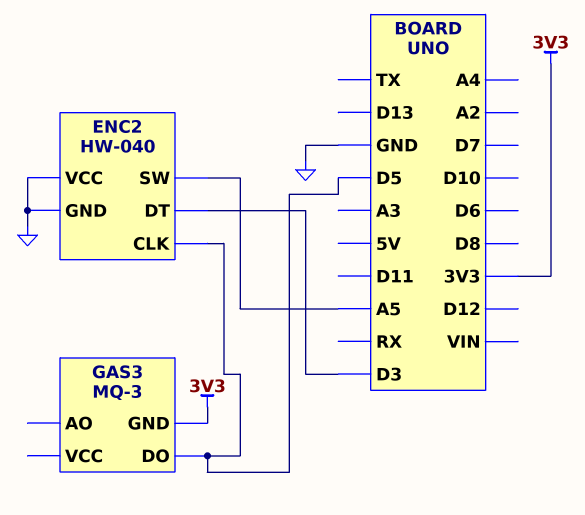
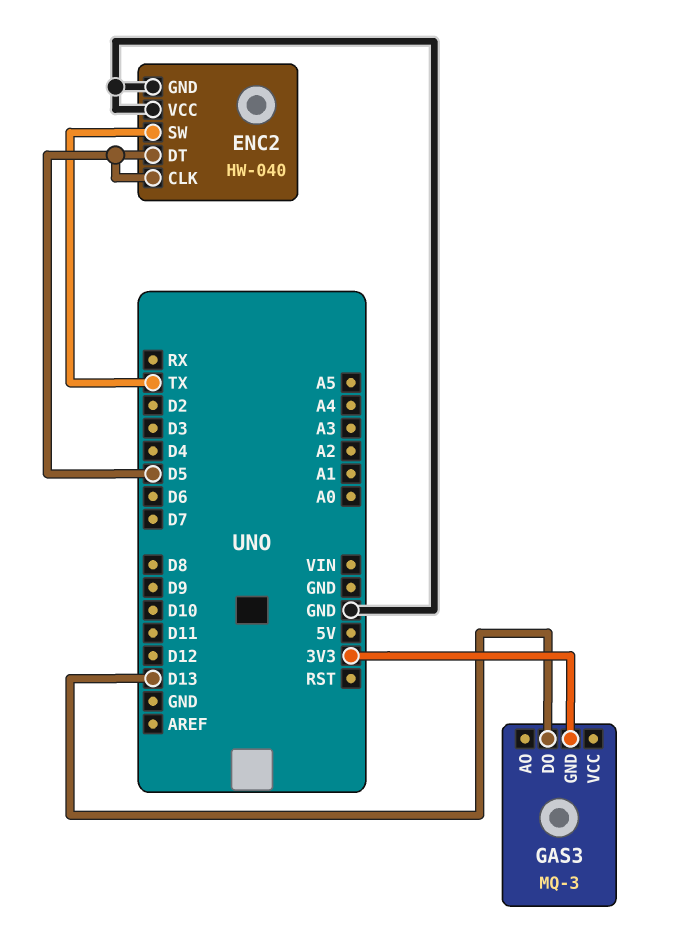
ENC2 pin DT: D3 -> D5
ENC2 pin SW: A5 -> TX
GAS3 pin DO: D5 -> D13

